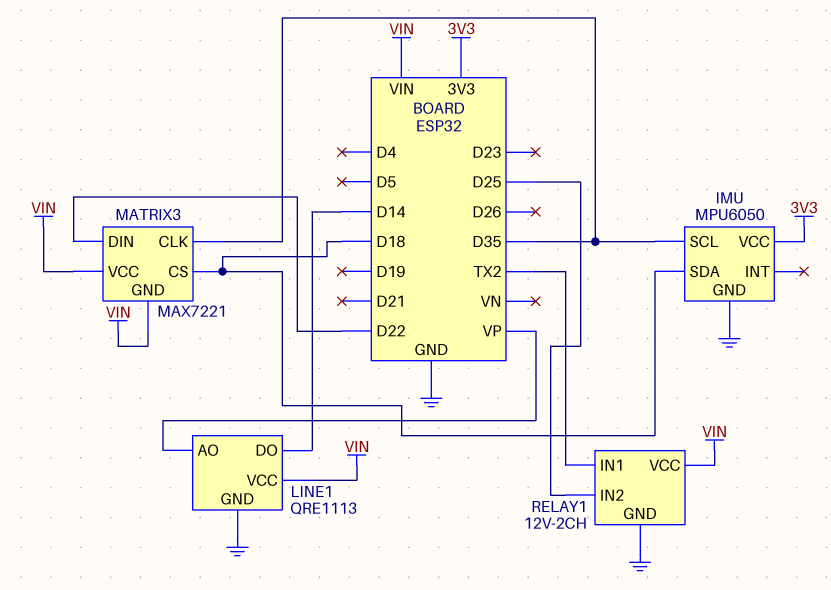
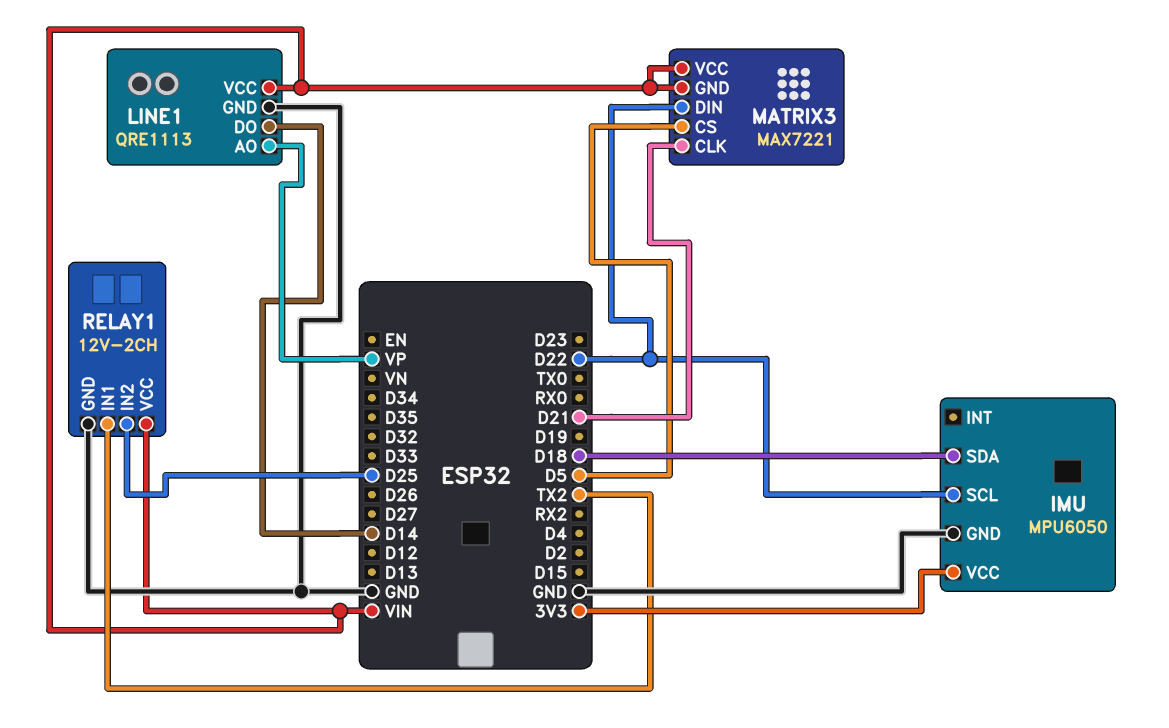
IMU pin SCL: D35 -> D22
MATRIX3 pin CLK: D35 -> D21
MATRIX3 pin CS: D18 -> D5

